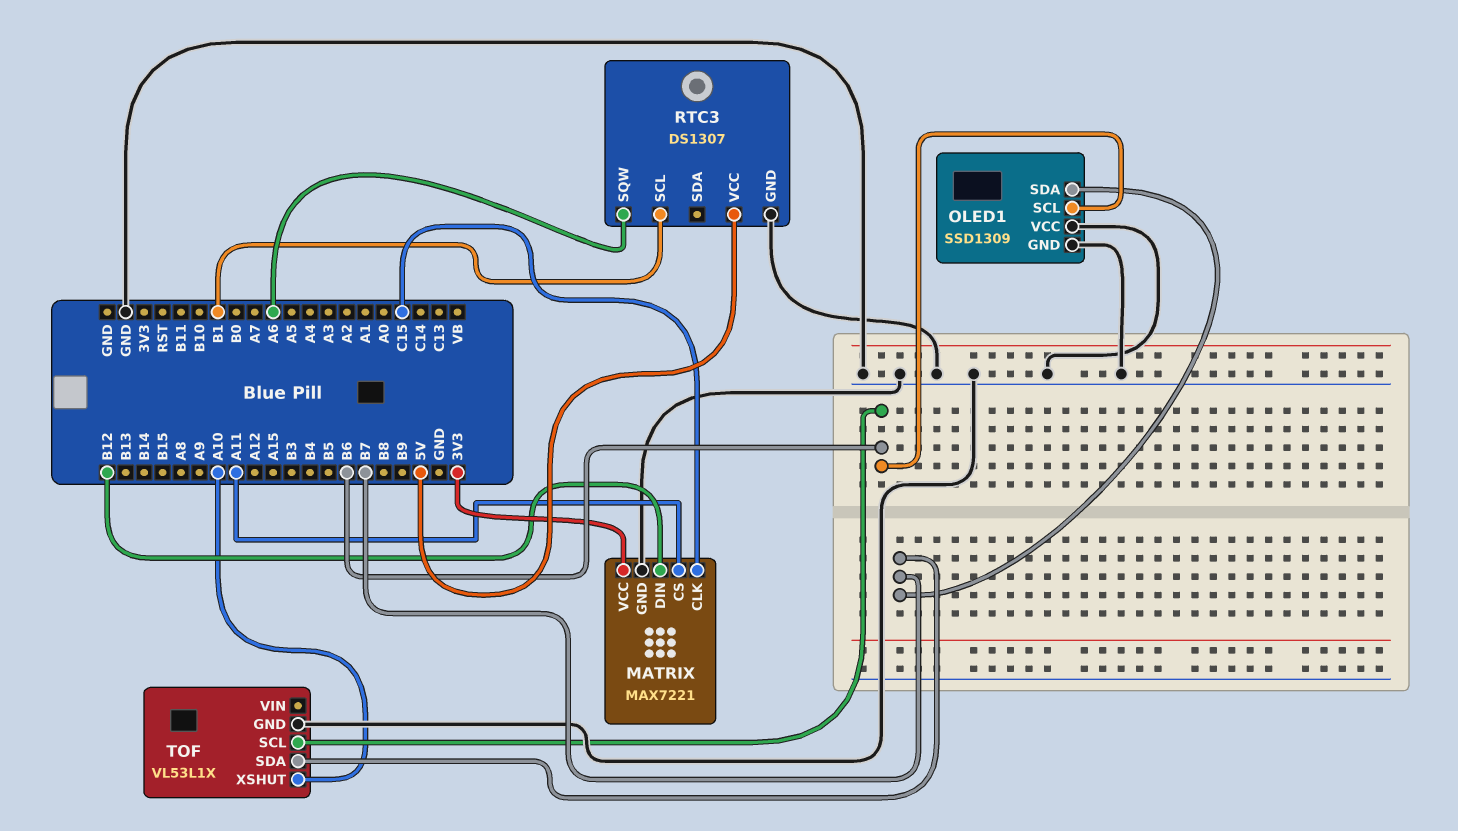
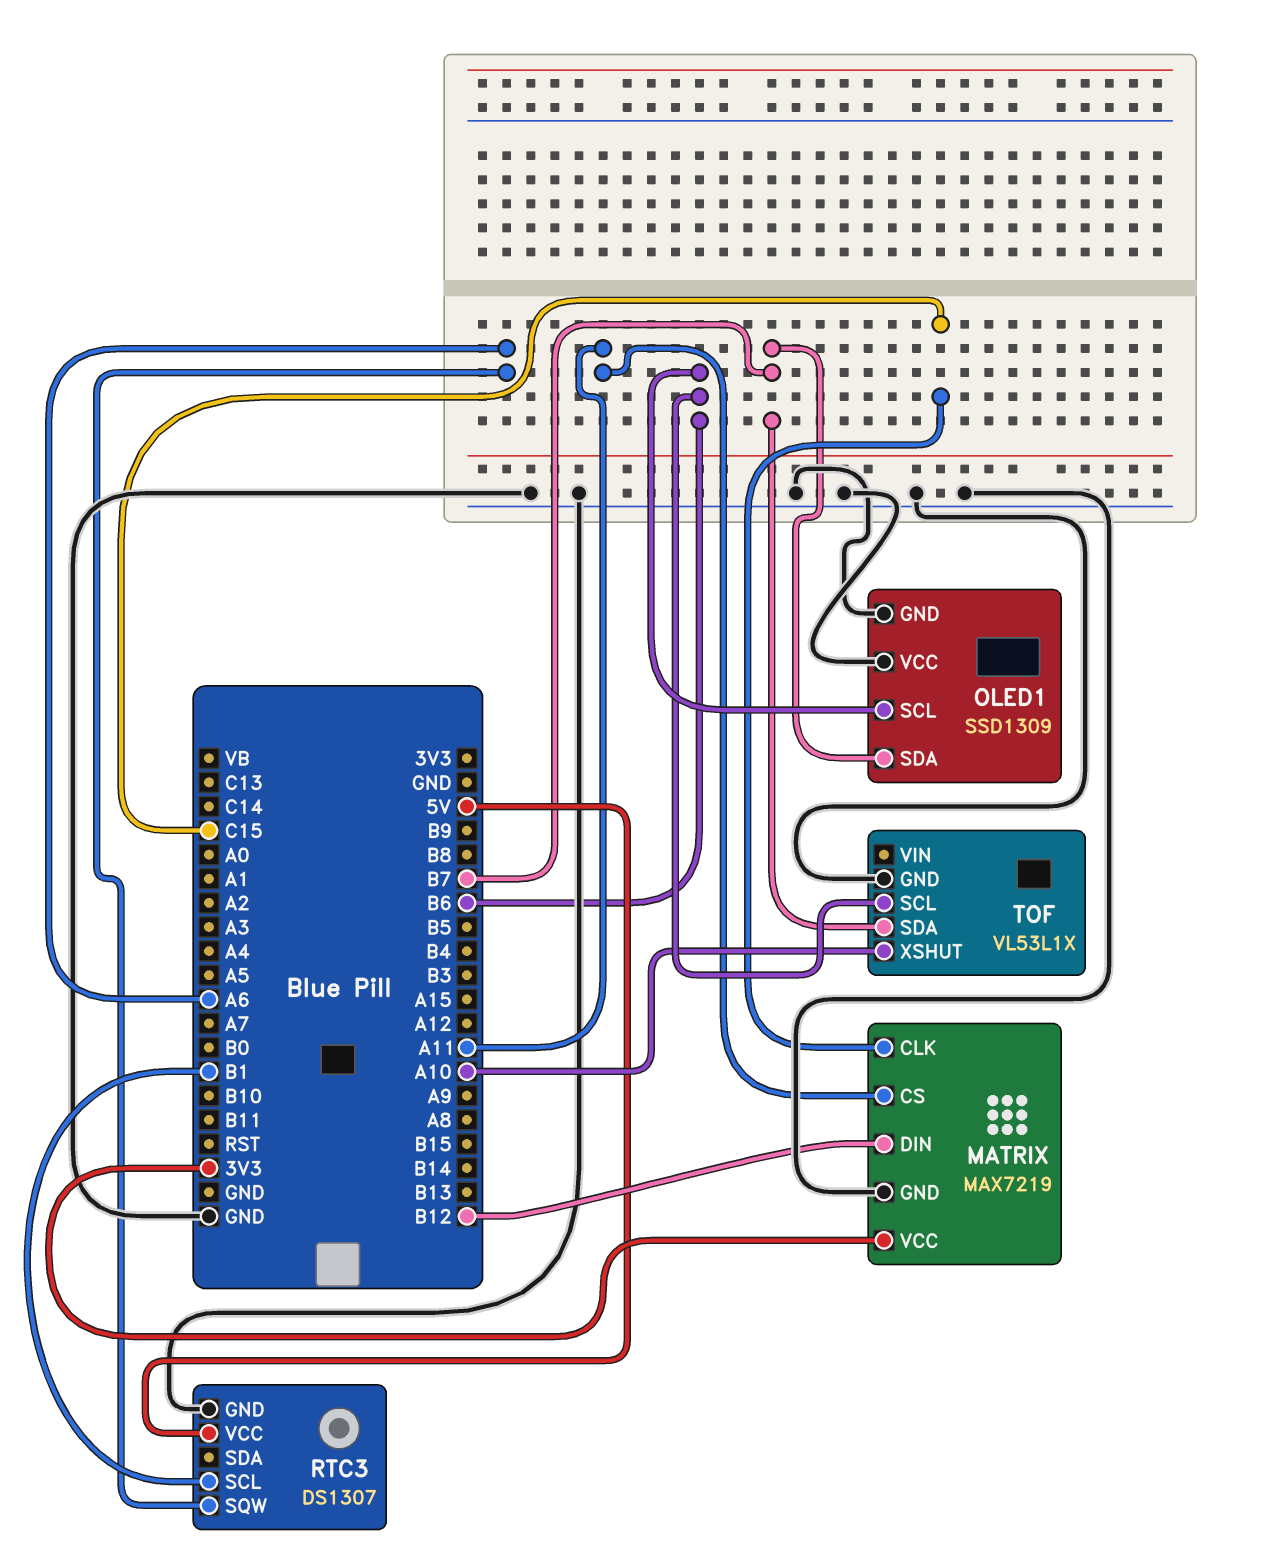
MATRIX: MAX7221 -> MAX7219

